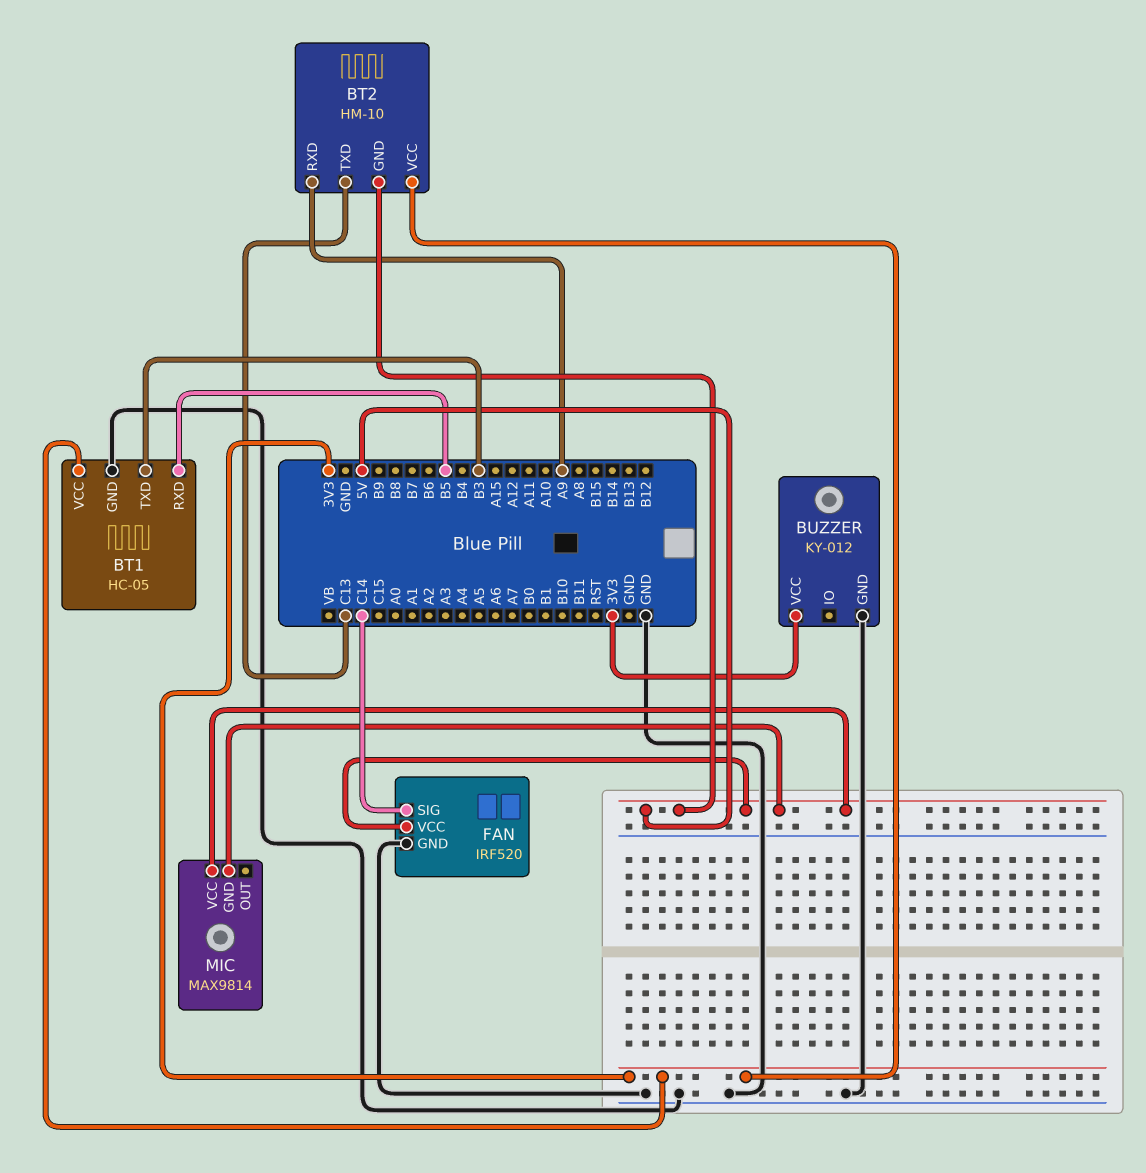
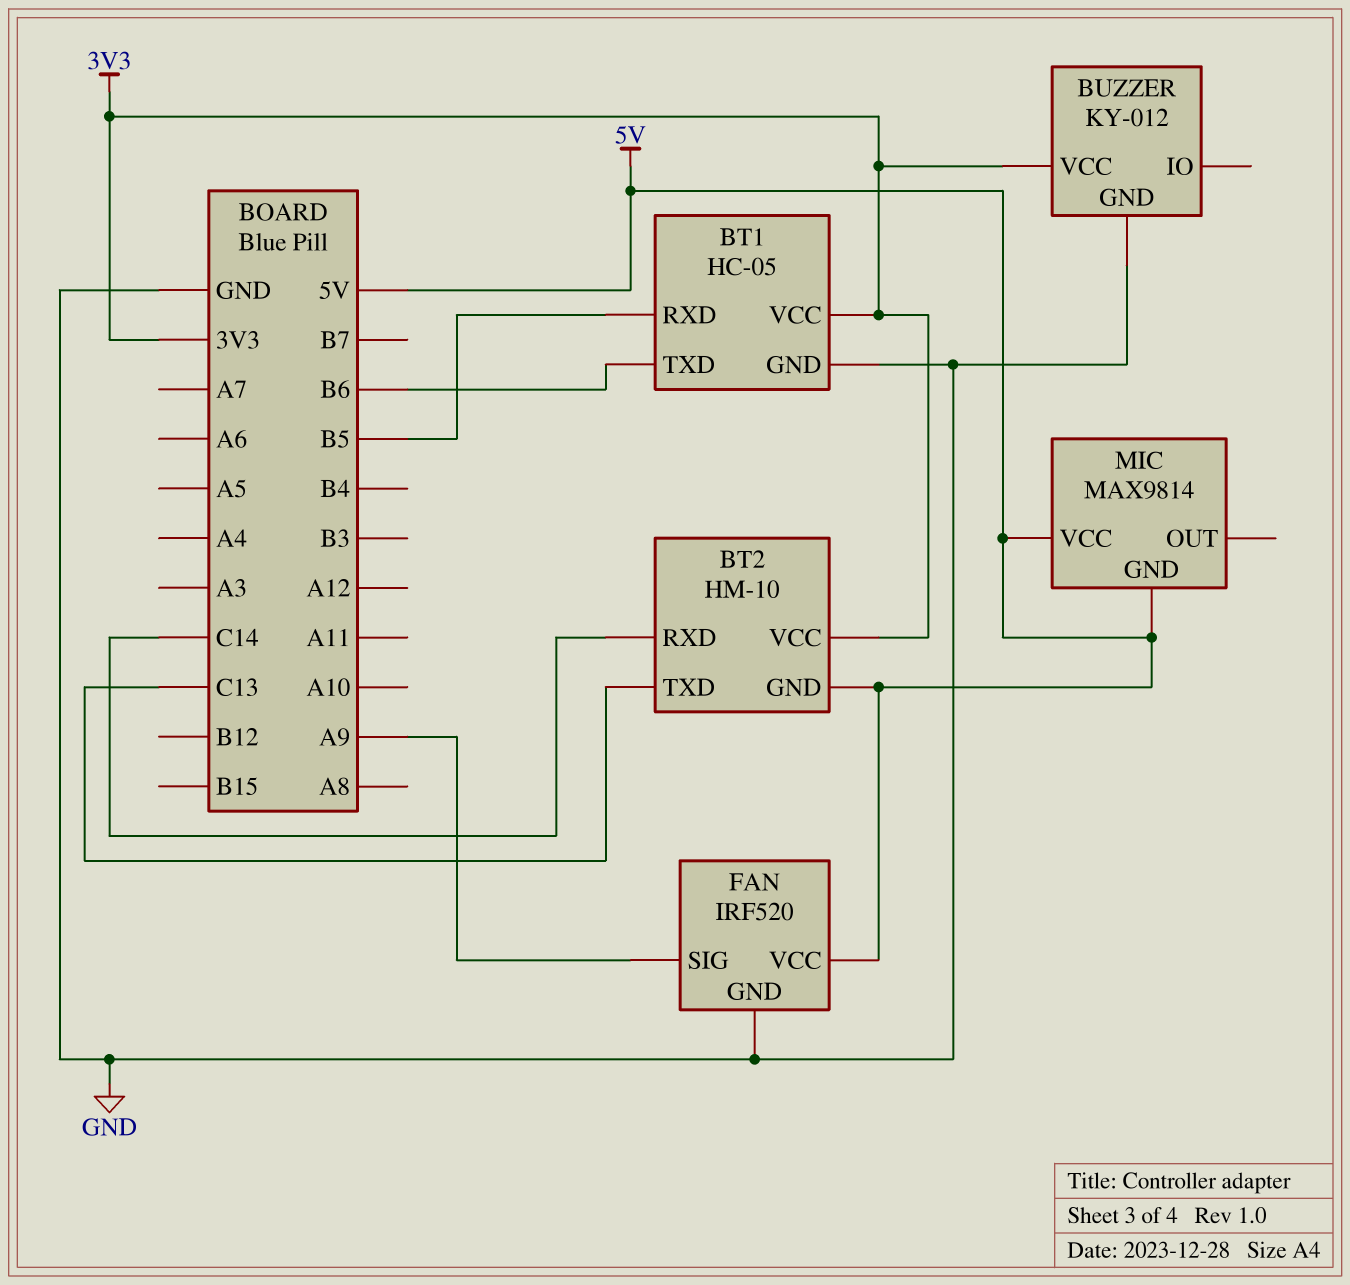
BT1 pin TXD: B3 -> B6
BT2 pin RXD: A9 -> C14
FAN pin SIG: C14 -> A9

